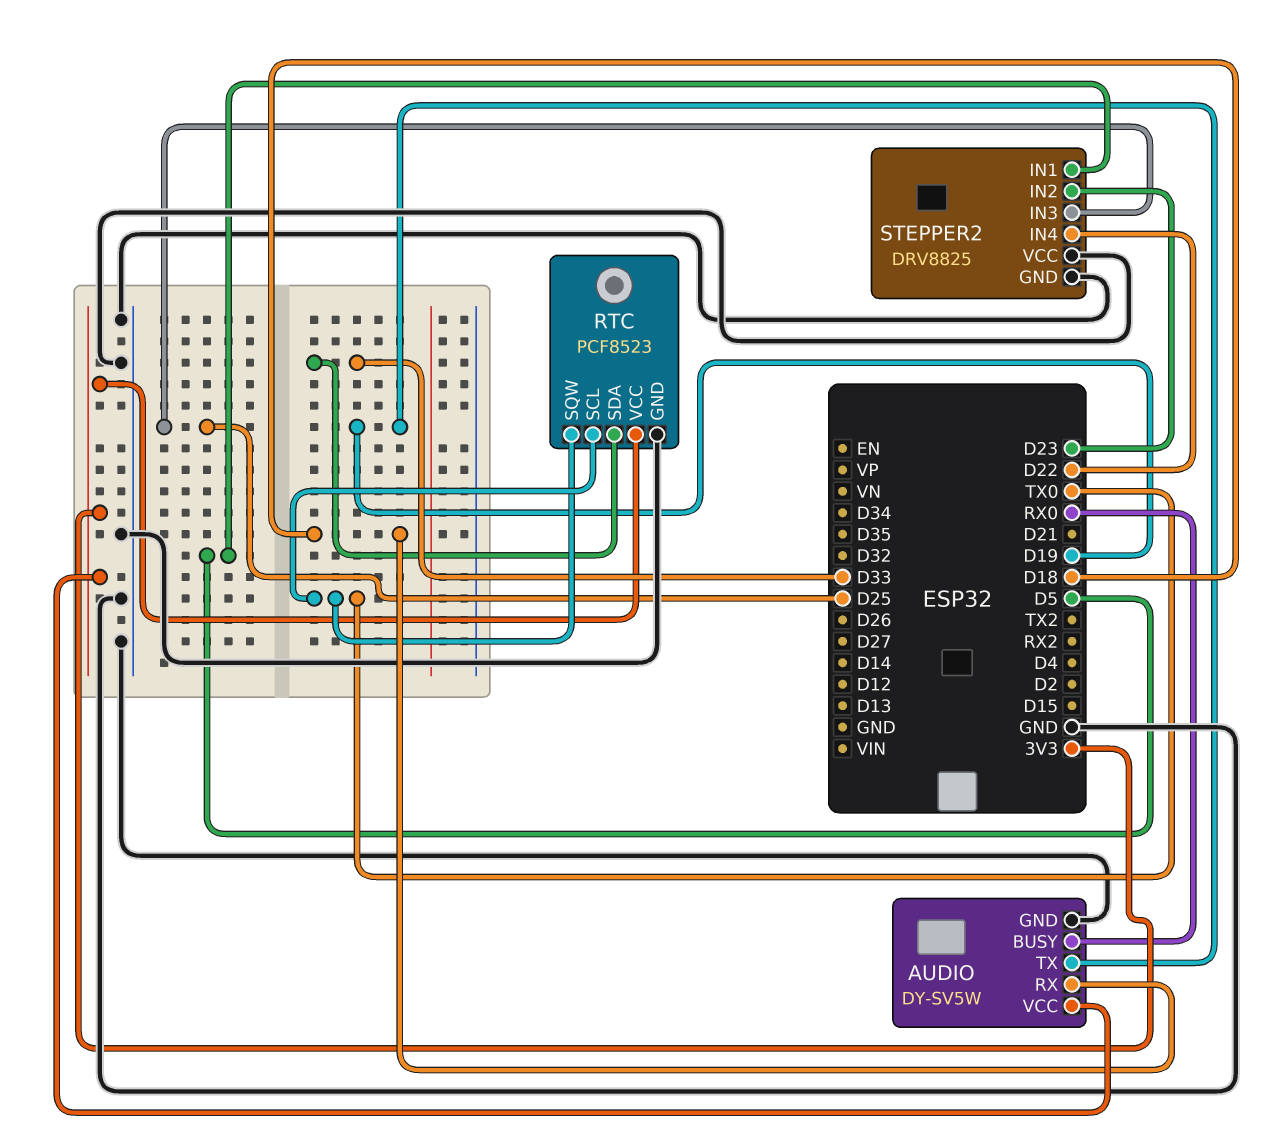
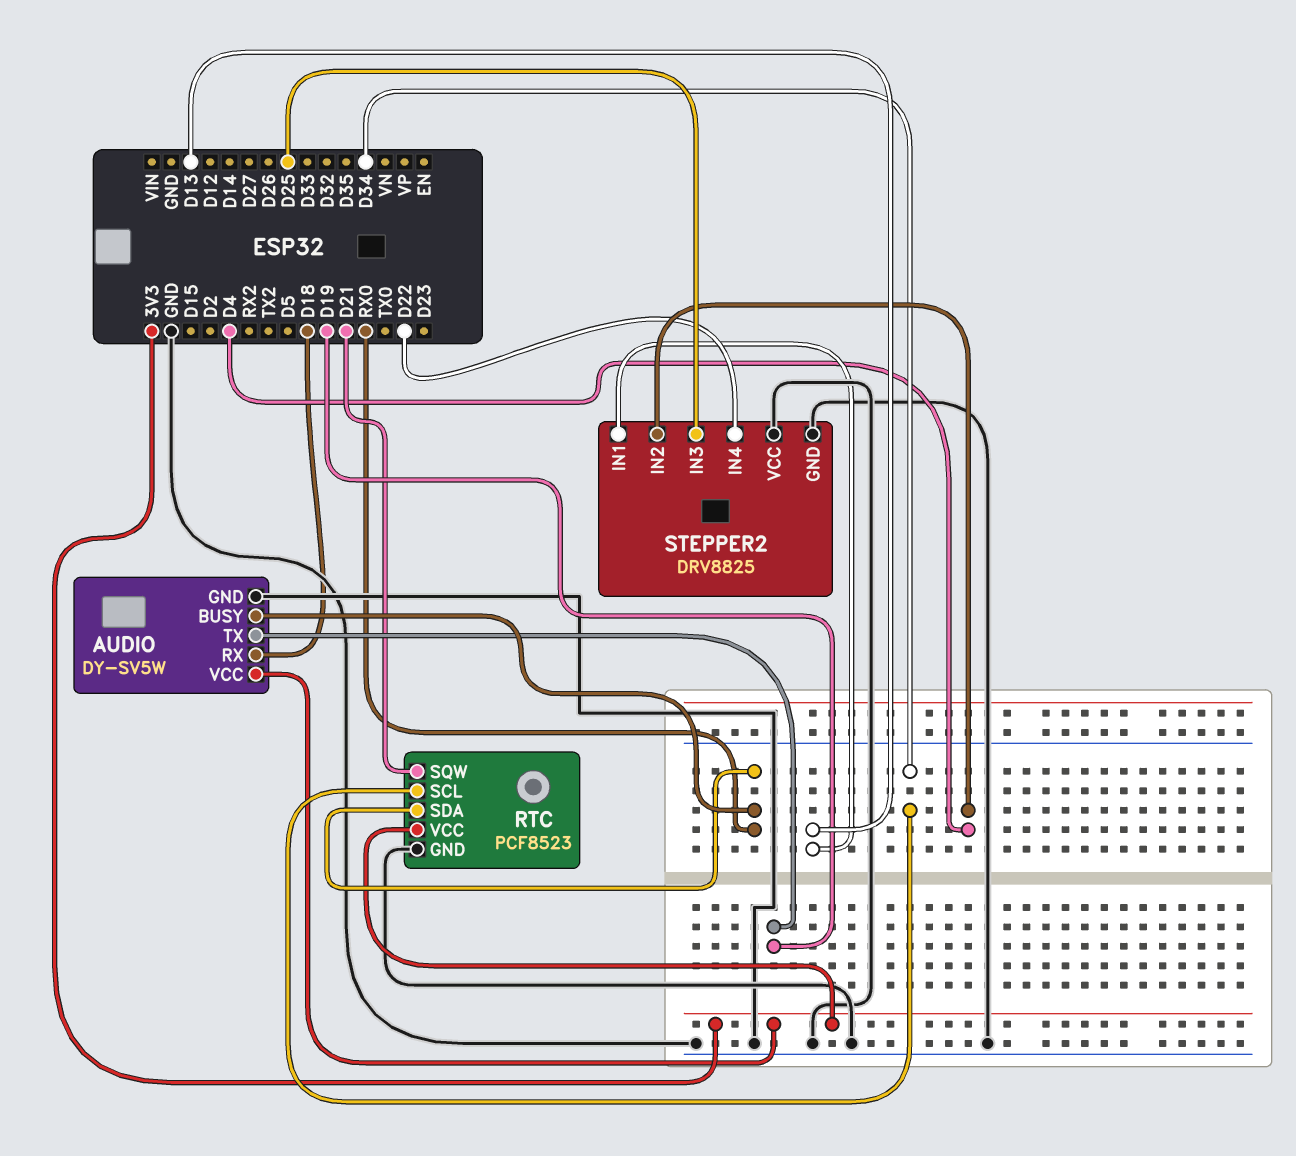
RTC pin SCL: TX0 -> D34
RTC pin SDA: D33 -> RX0
RTC pin SQW: TX0 -> D21
STEPPER2 pin IN1: D5 -> D13
STEPPER2 pin IN2: D23 -> D4

